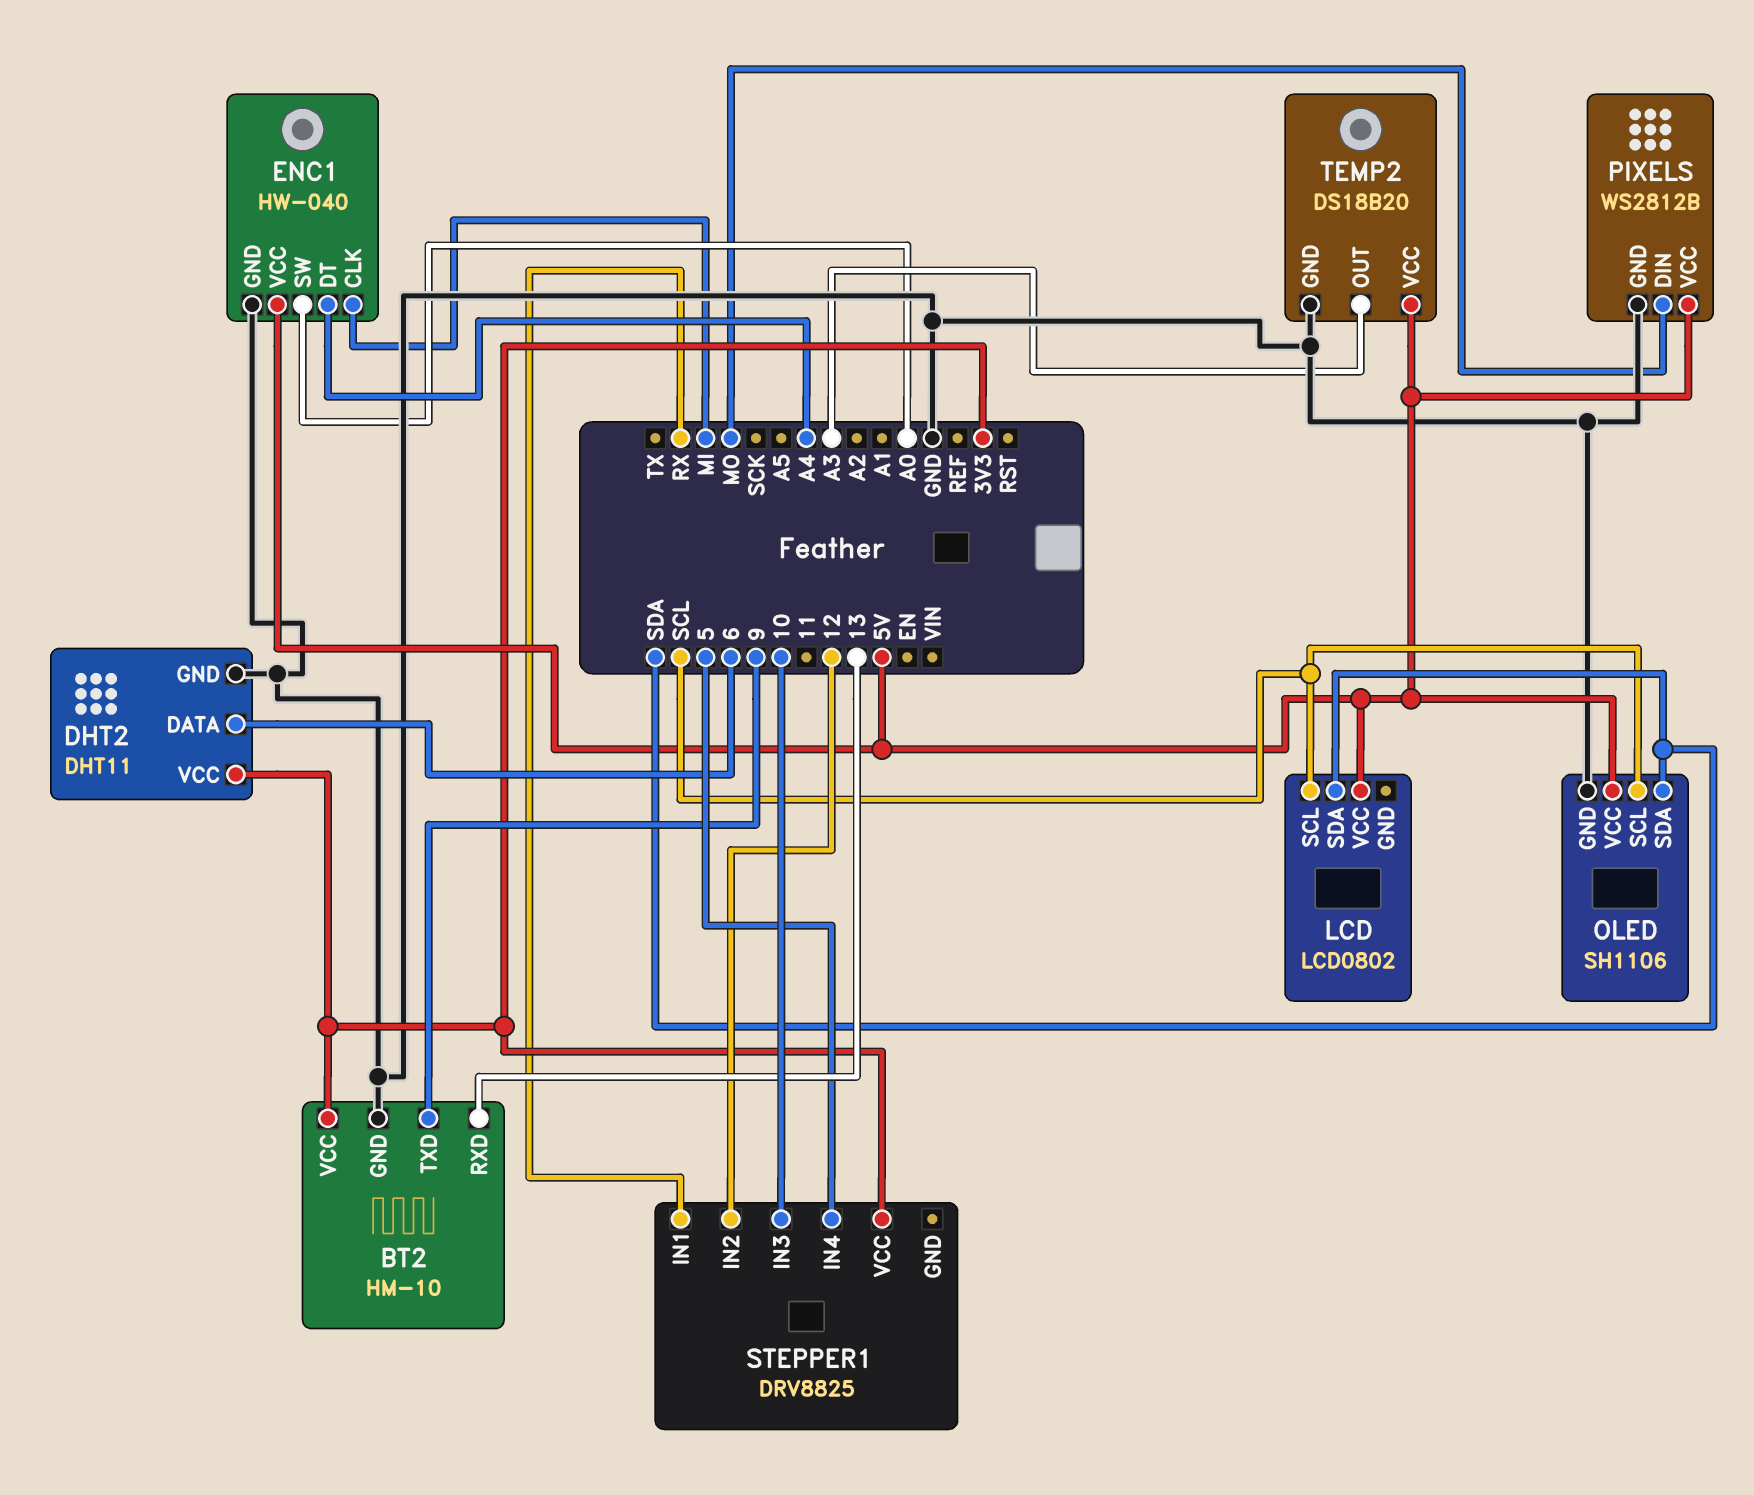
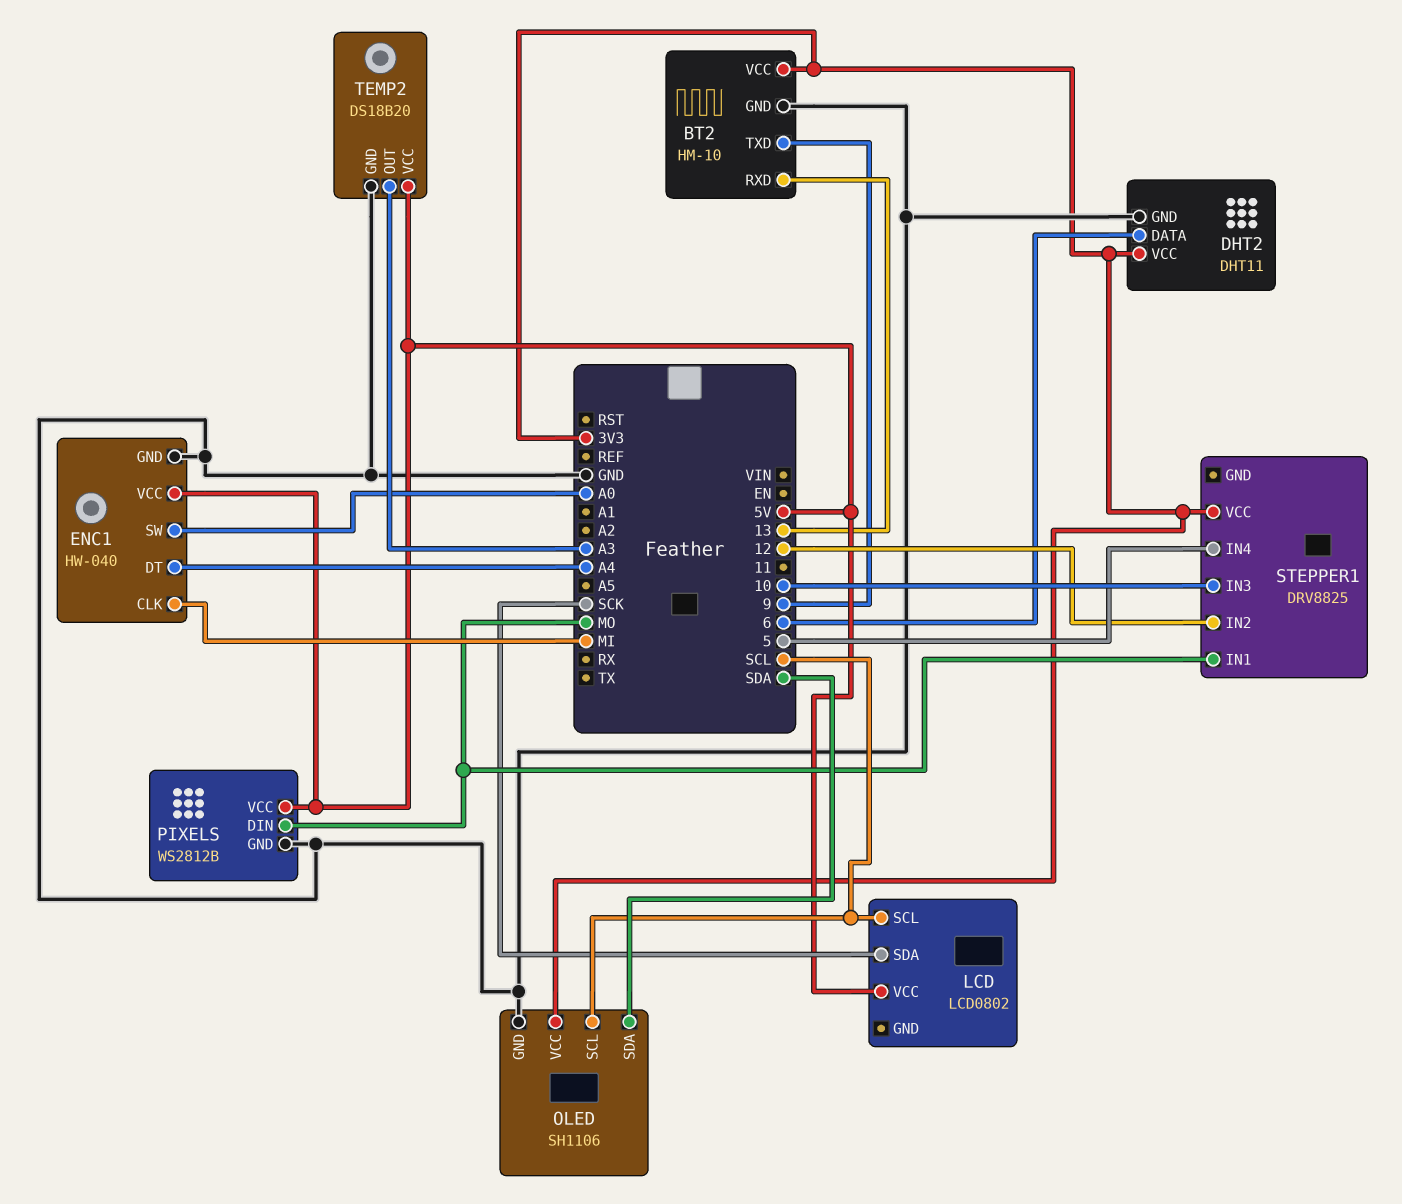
LCD pin SDA: SDA -> SCK
OLED pin VCC: 5V -> 3V3
STEPPER1 pin IN1: RX -> MO

